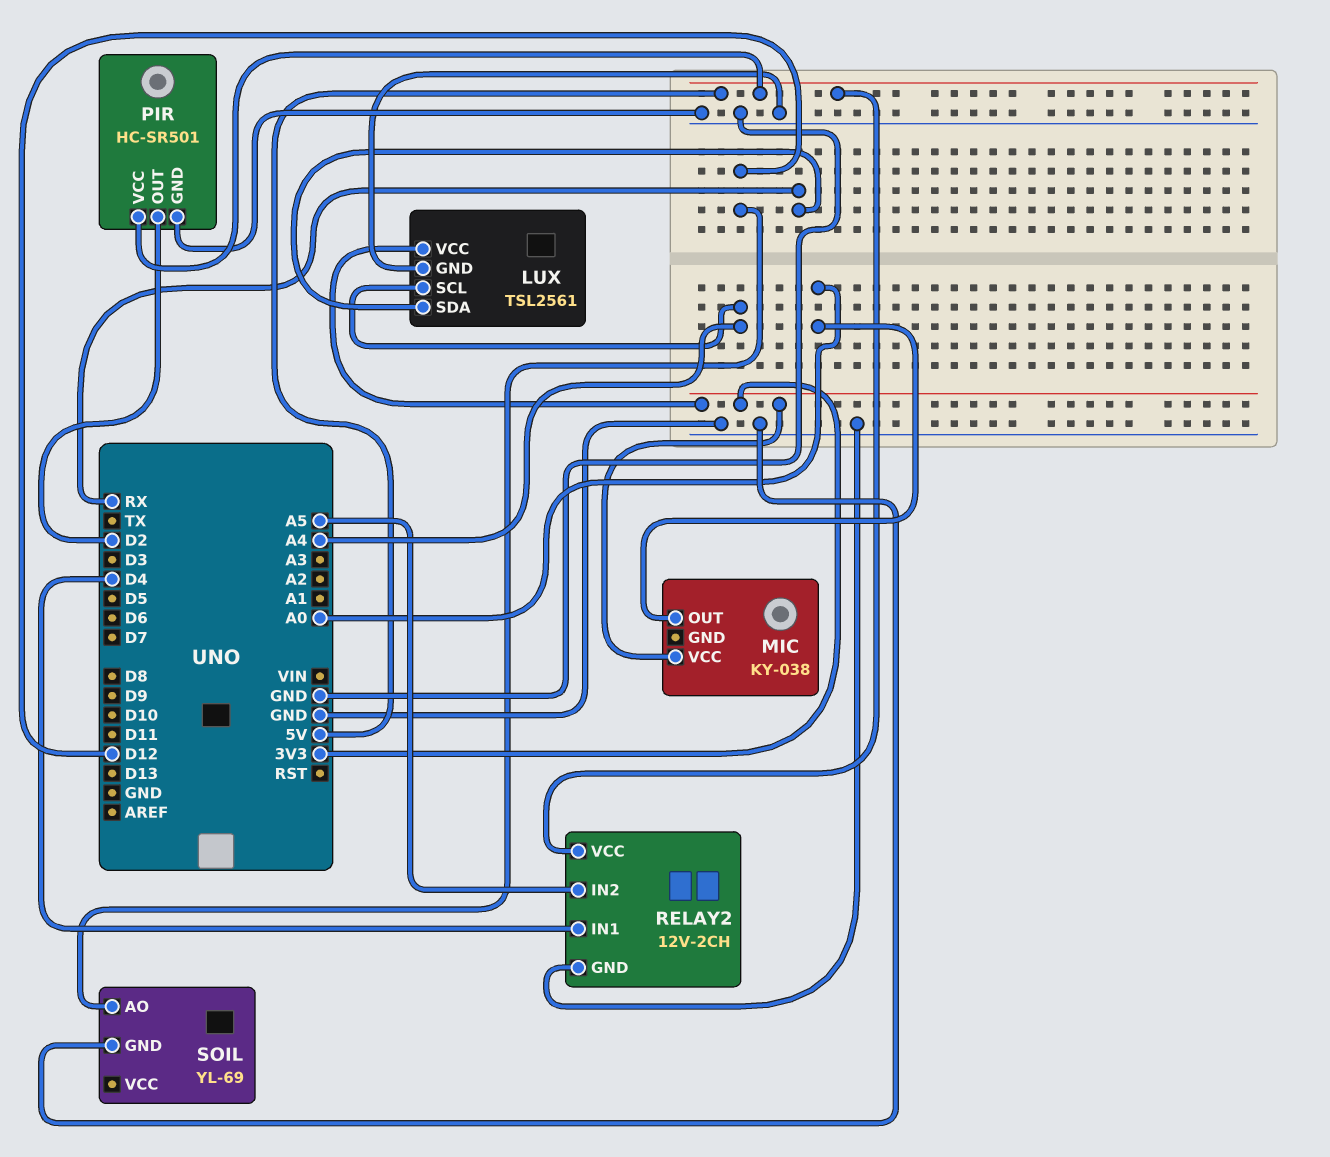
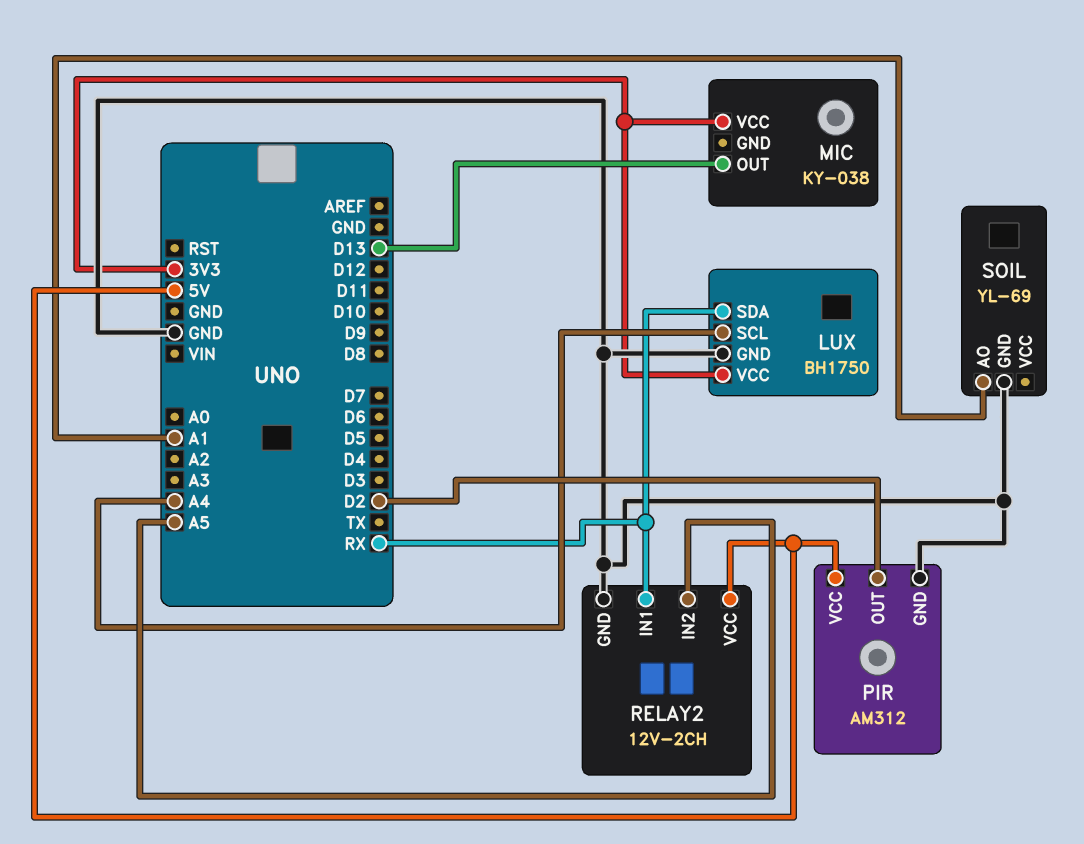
LUX: TSL2561 -> BH1750
MIC pin OUT: A0 -> D13
PIR: HC-SR501 -> AM312
RELAY2 pin IN1: D4 -> RX
SOIL pin AO: D12 -> A1

